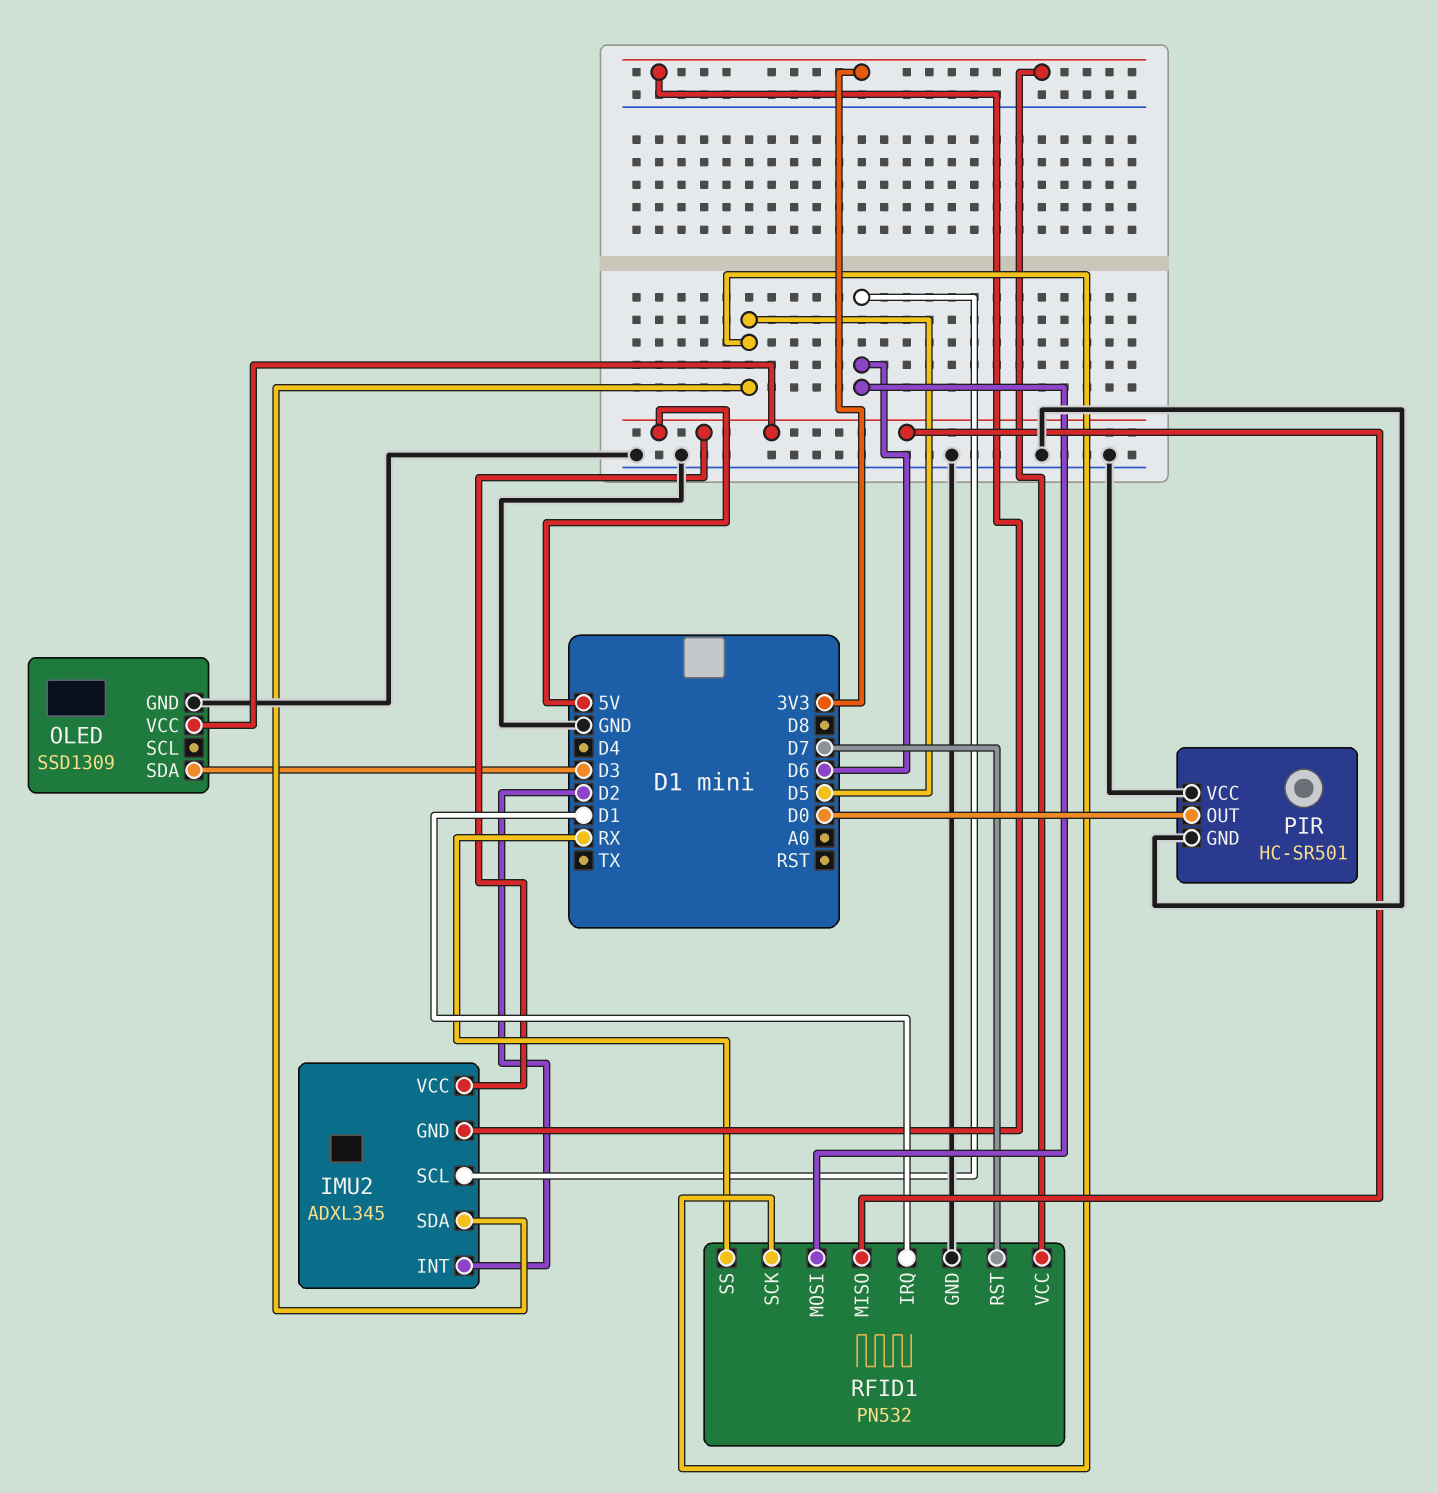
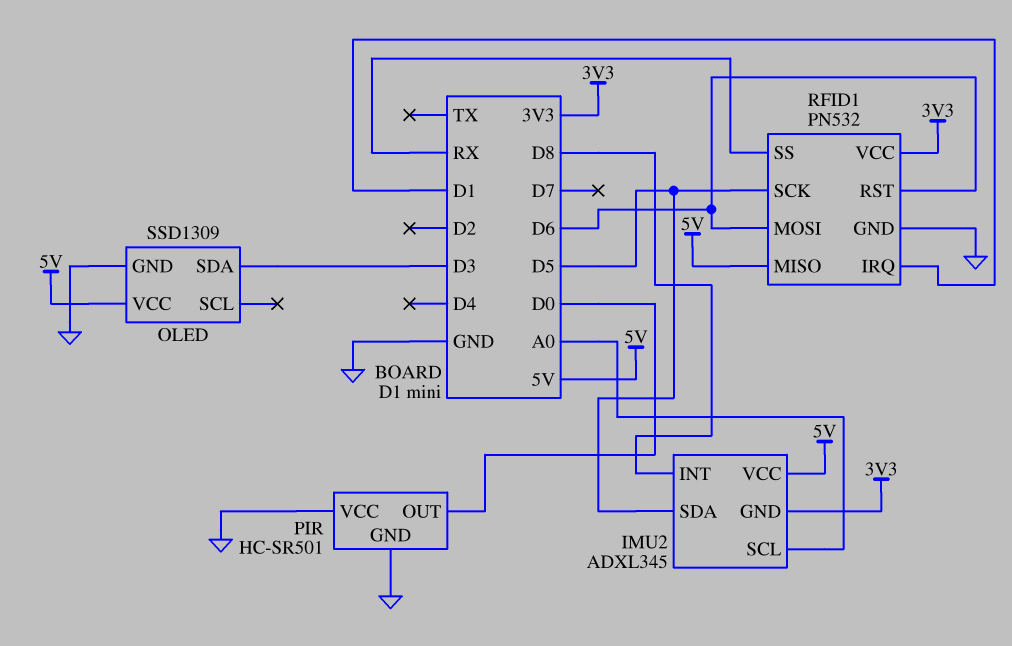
IMU2 pin INT: D2 -> D8
IMU2 pin SCL: D6 -> A0
RFID1 pin RST: D7 -> D6

